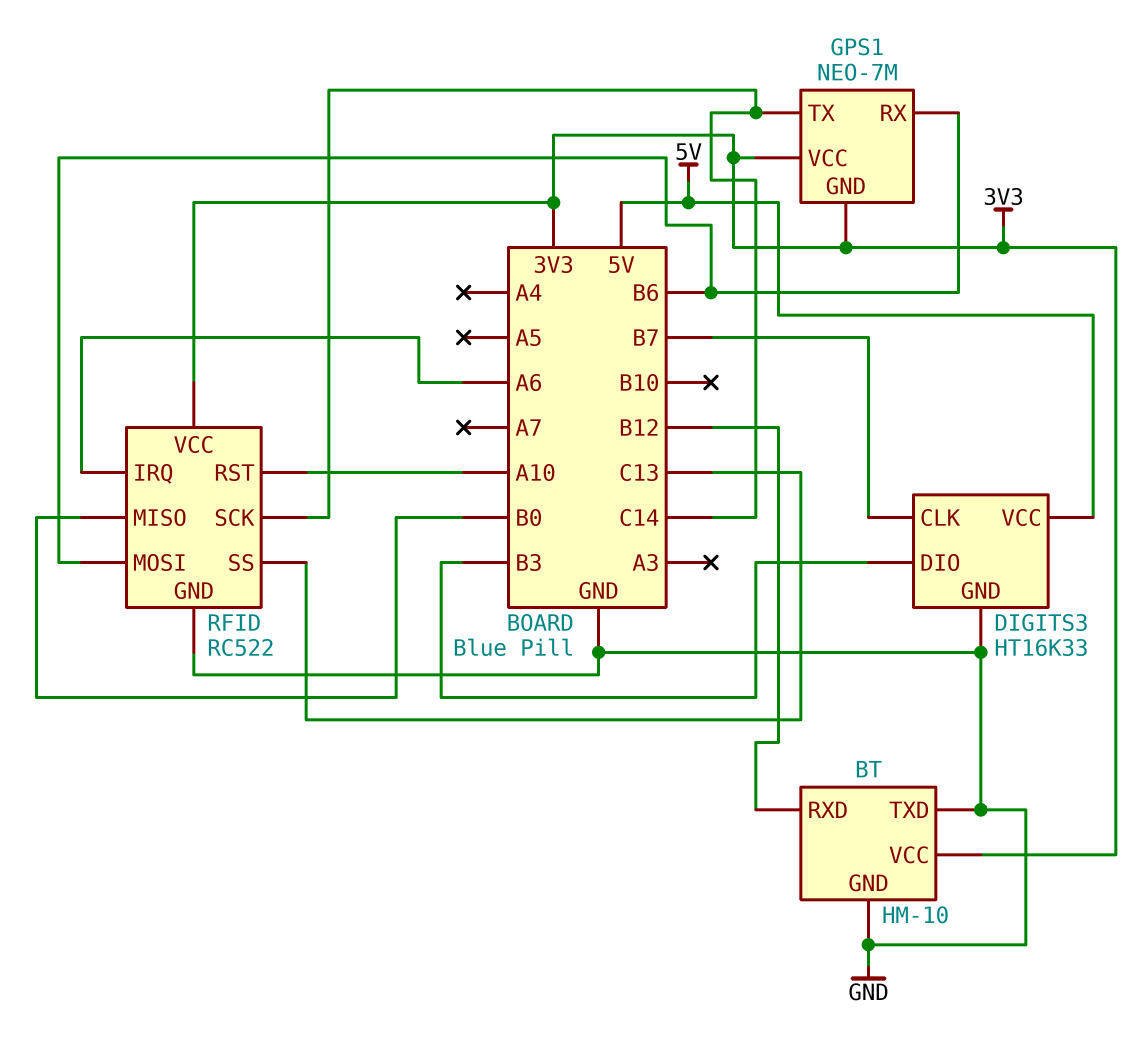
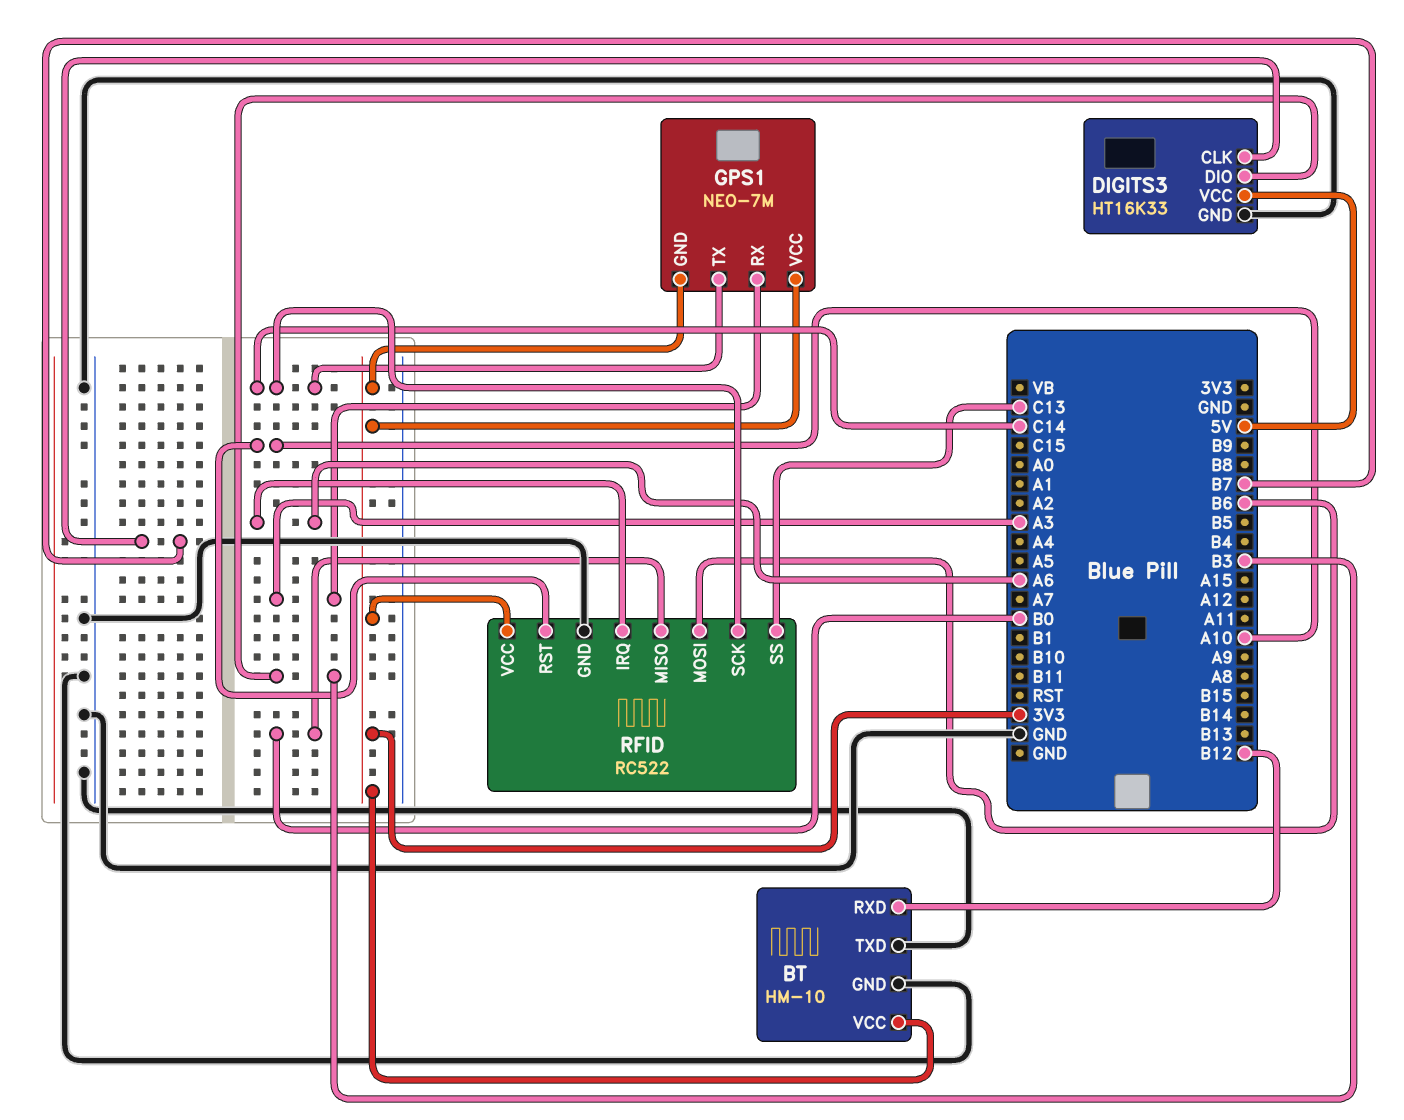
GPS1 pin RX: B6 -> A3

